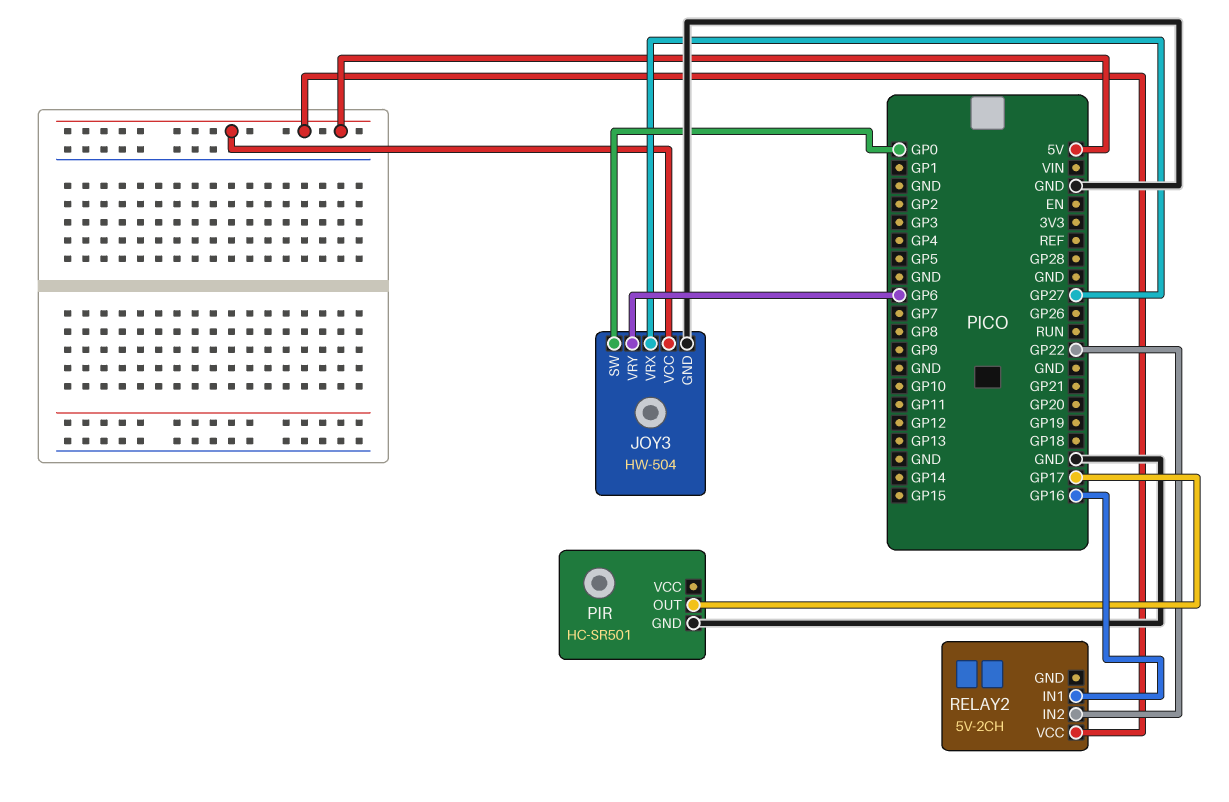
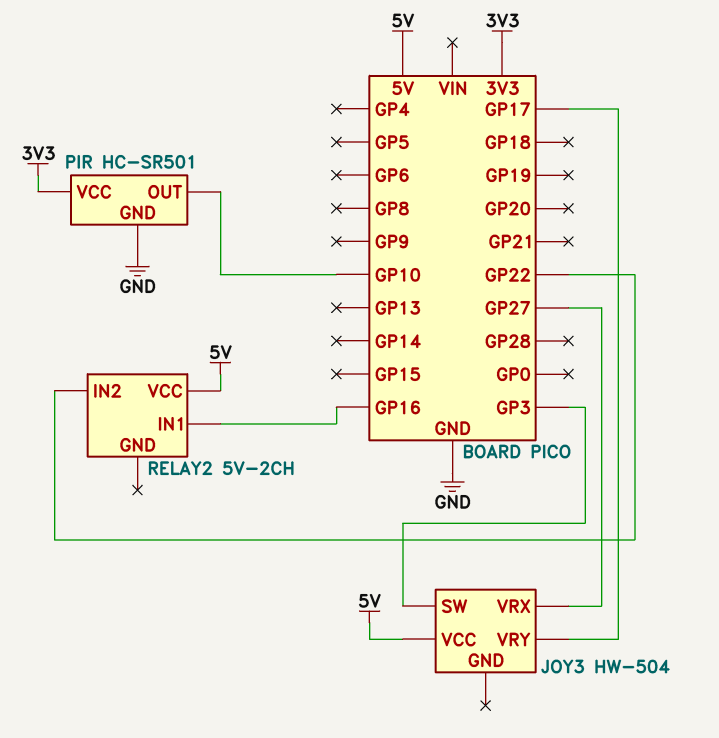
JOY3 pin GND: GND -> none
JOY3 pin SW: GP0 -> GP3
JOY3 pin VRY: GP6 -> GP17
PIR pin OUT: GP17 -> GP10
PIR pin VCC: none -> 3V3

